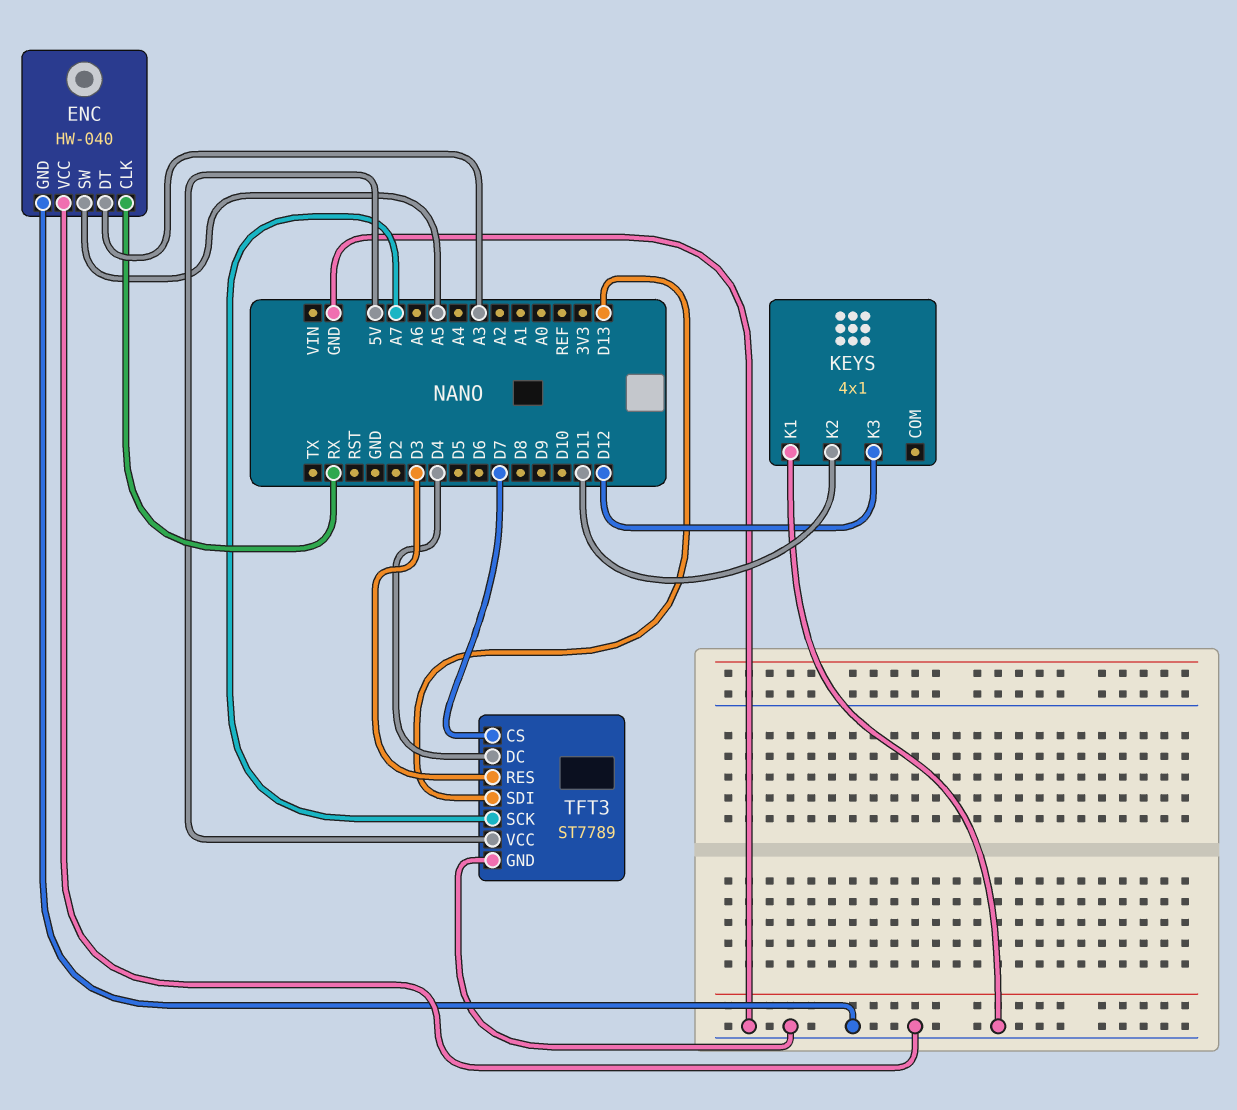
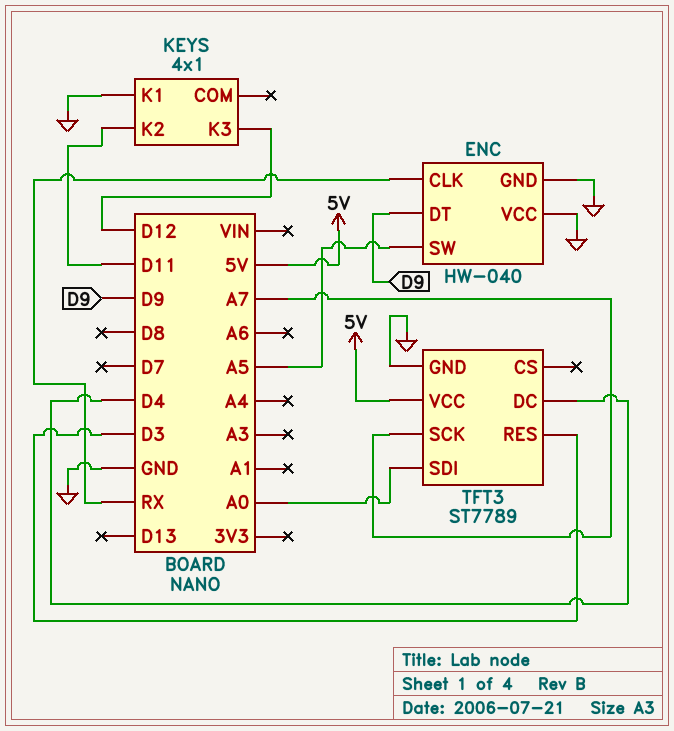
ENC pin DT: A3 -> D9
TFT3 pin CS: D7 -> none
TFT3 pin SDI: D13 -> A0

